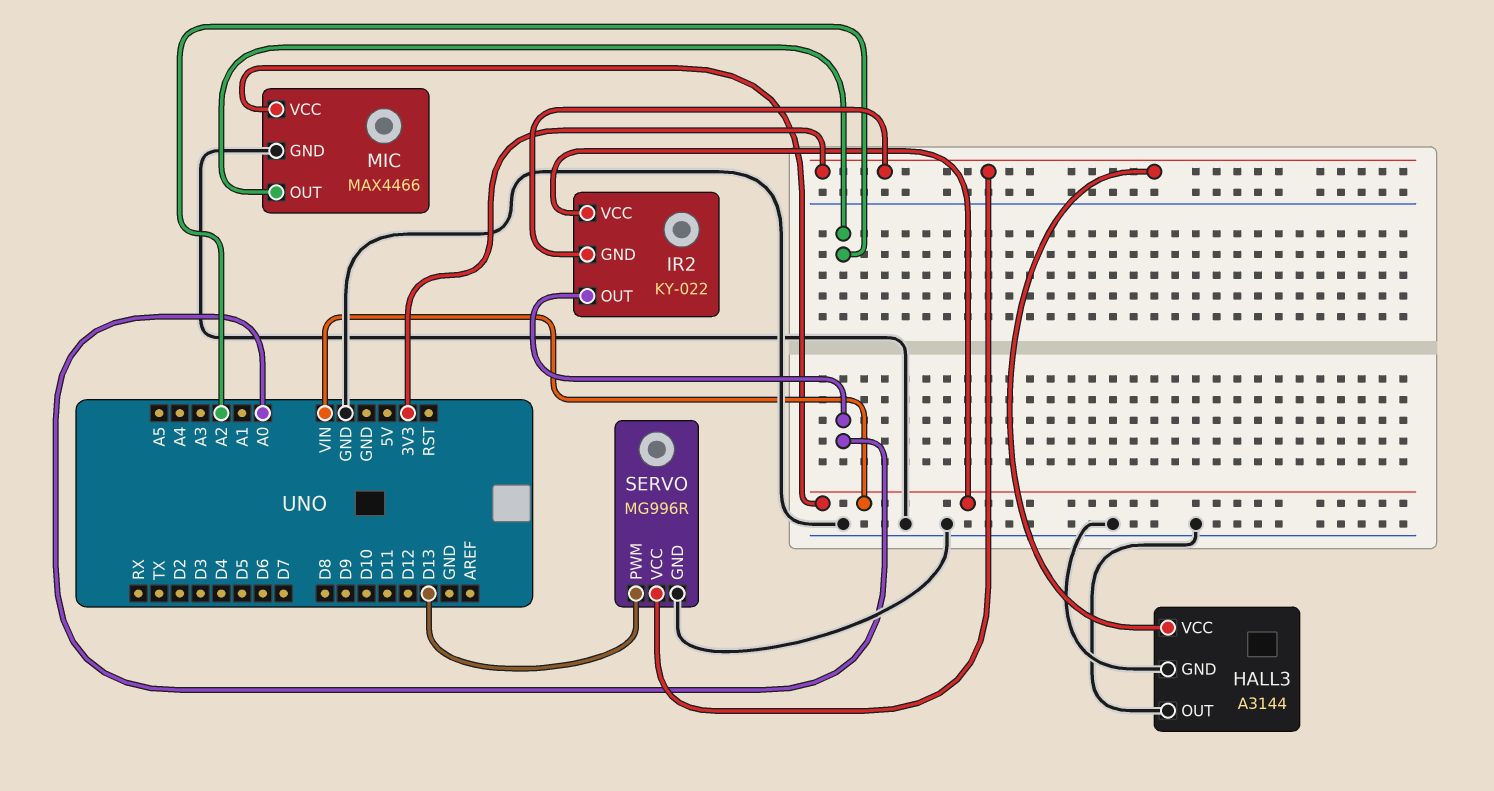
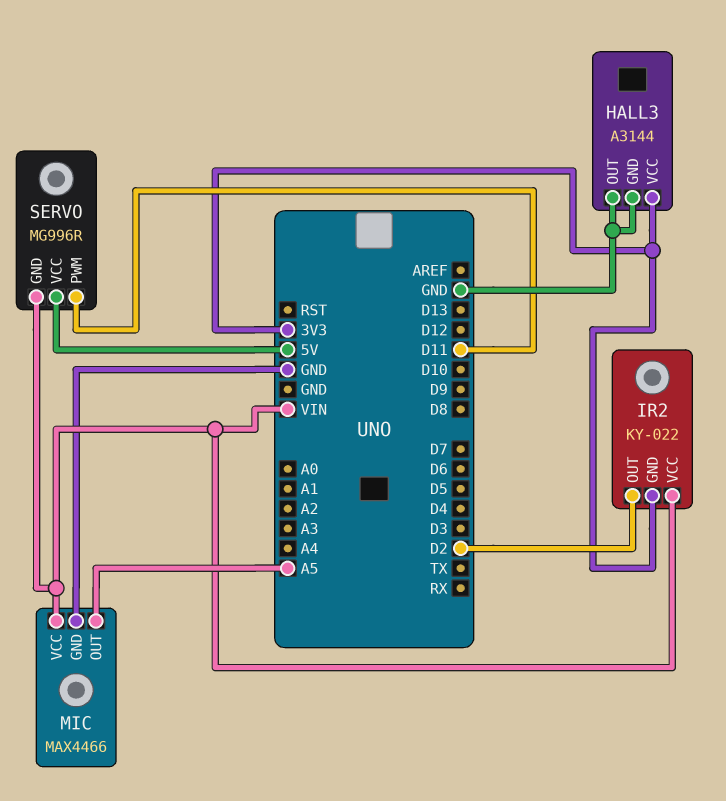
IR2 pin OUT: A0 -> D2
MIC pin OUT: A2 -> A5
SERVO pin GND: GND -> VIN
SERVO pin PWM: D13 -> D11
SERVO pin VCC: 3V3 -> 5V

